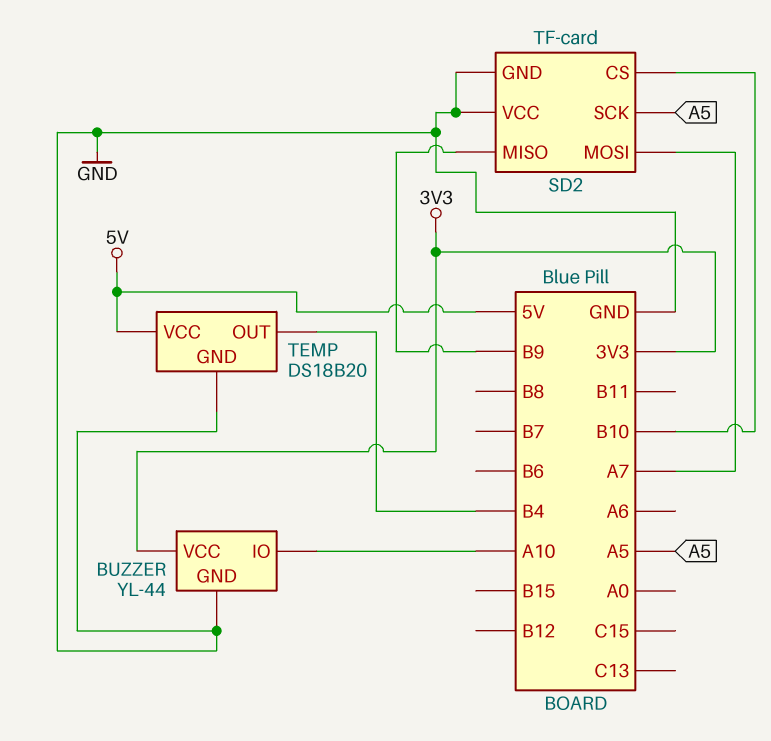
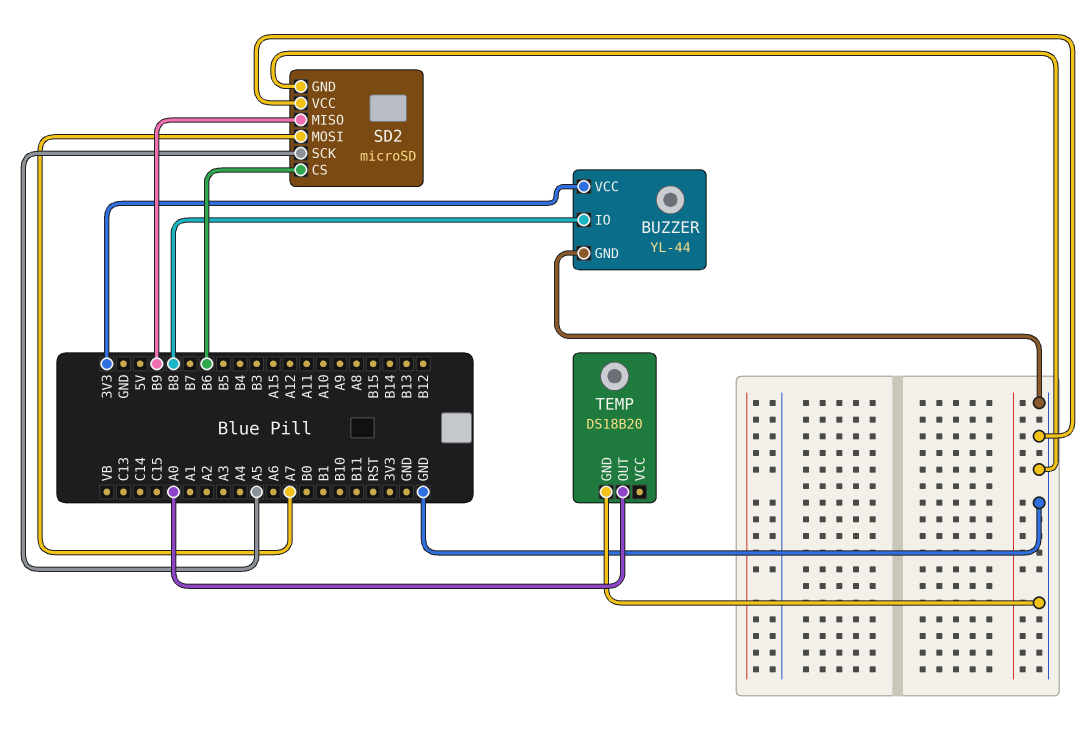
BUZZER pin IO: A10 -> B8
SD2: TF-card -> microSD
SD2 pin CS: B10 -> B6
TEMP pin OUT: B4 -> A0
TEMP pin VCC: 5V -> none

